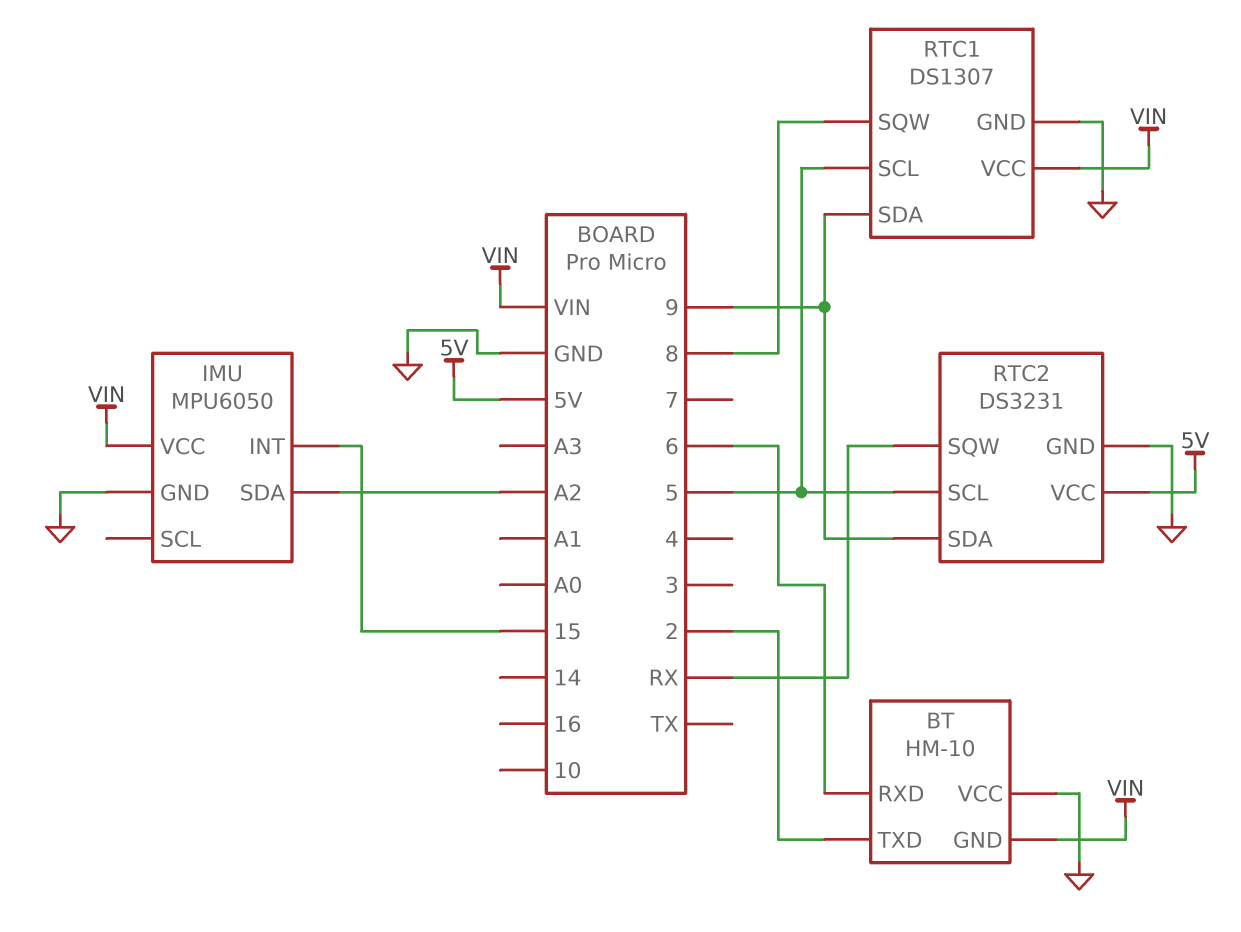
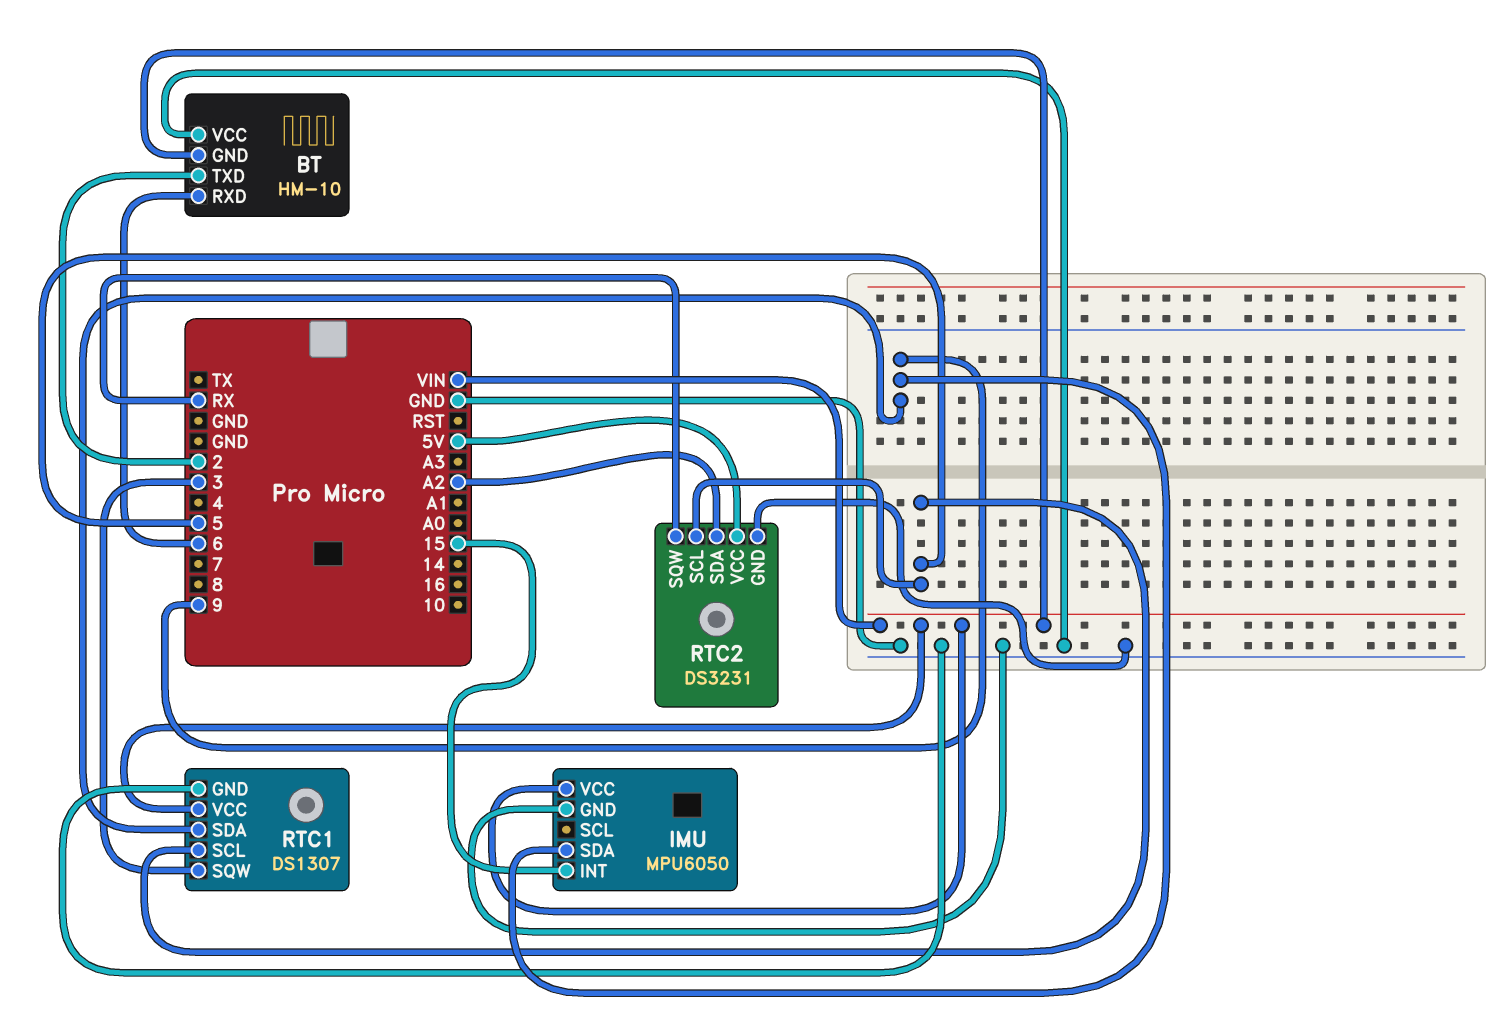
IMU pin SDA: A2 -> 9
RTC1 pin SQW: 8 -> 3
RTC2 pin SDA: 9 -> A2

